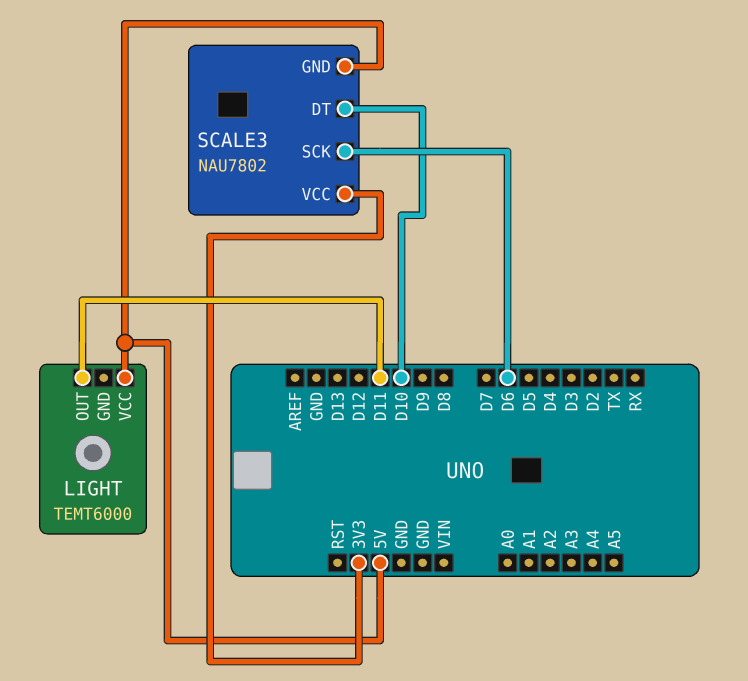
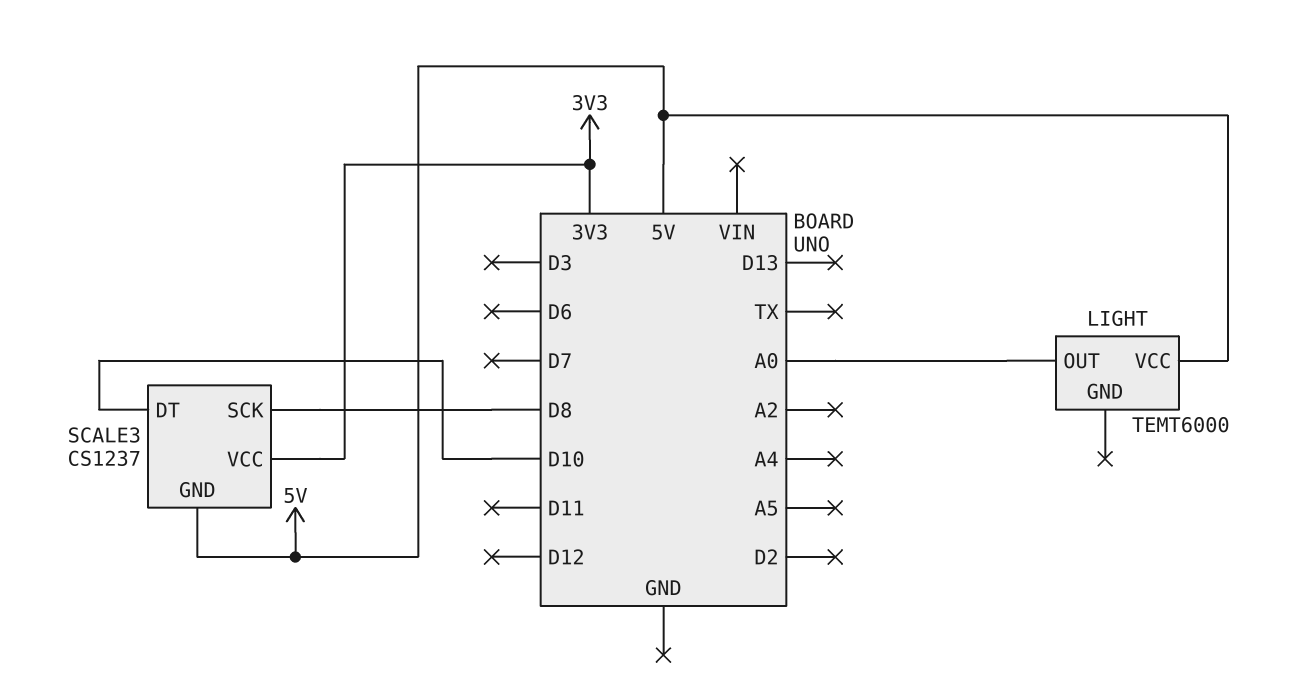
LIGHT pin OUT: D11 -> A0
SCALE3: NAU7802 -> CS1237
SCALE3 pin SCK: D6 -> D8

